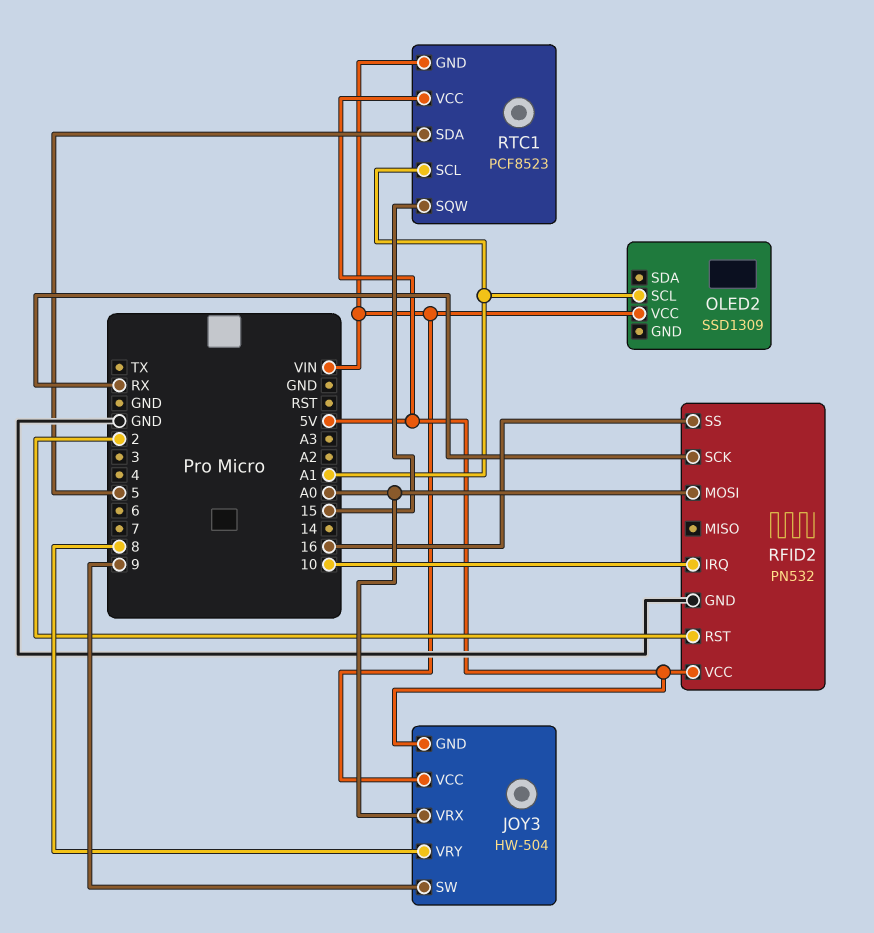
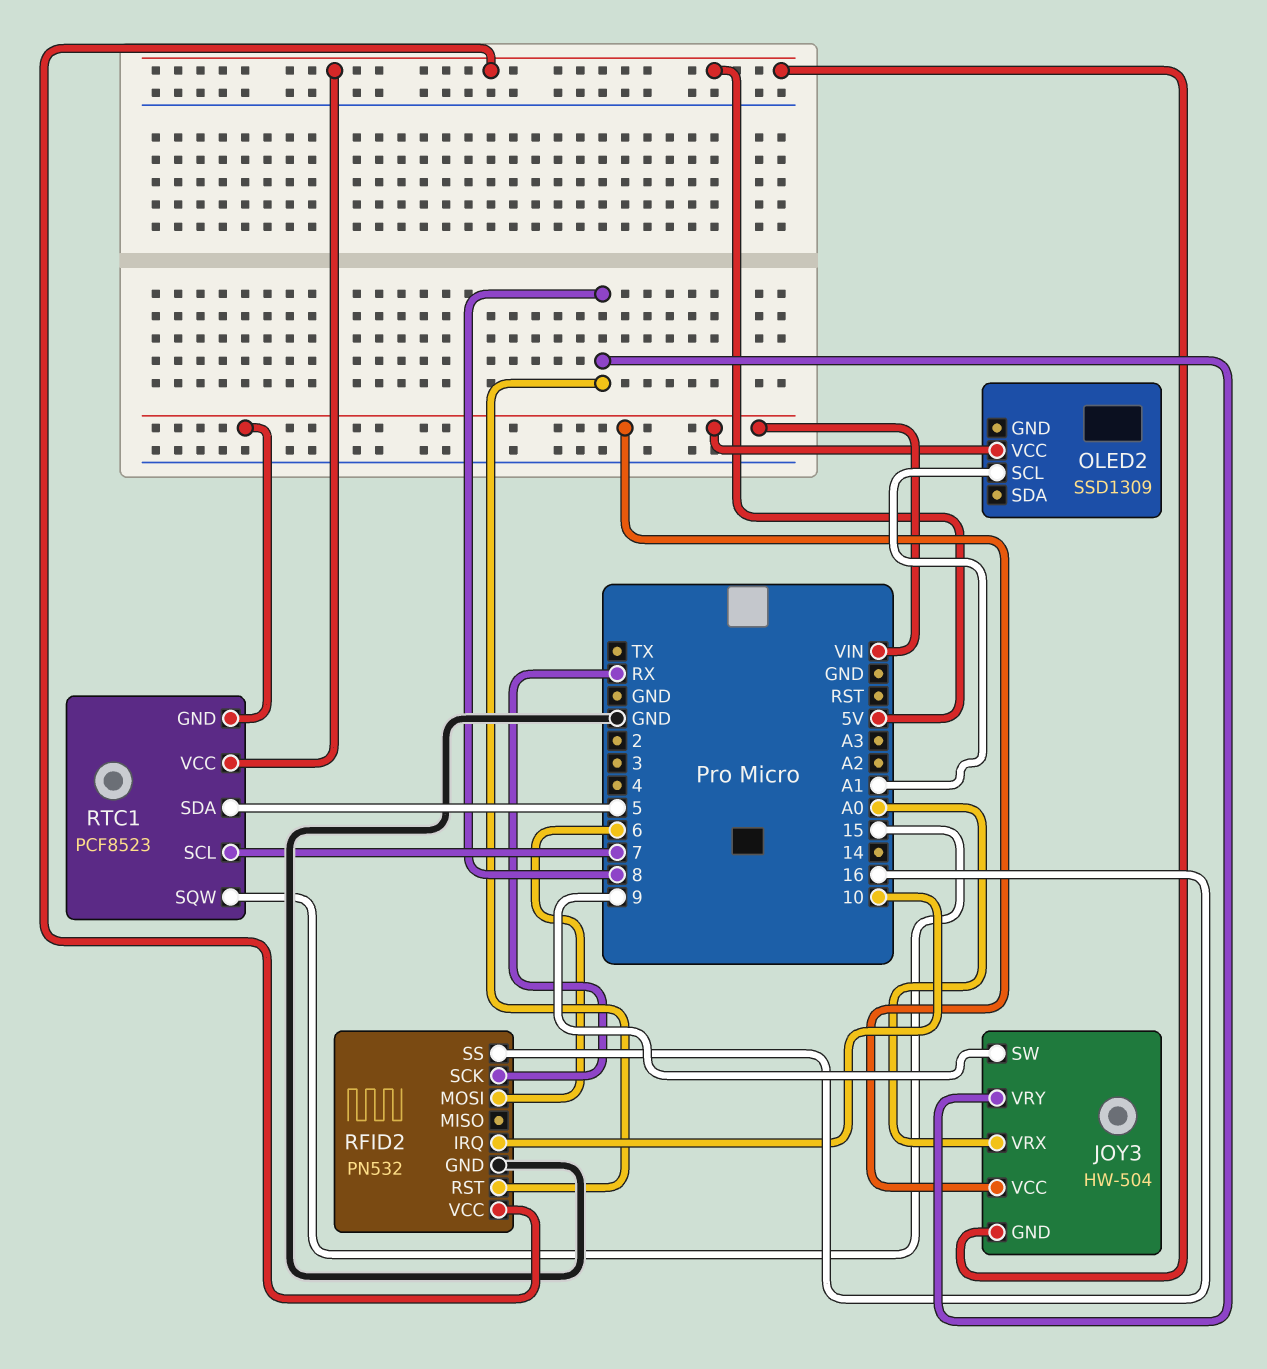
RFID2 pin MOSI: A0 -> 6
RFID2 pin RST: 2 -> 8
RTC1 pin SCL: A1 -> 7

